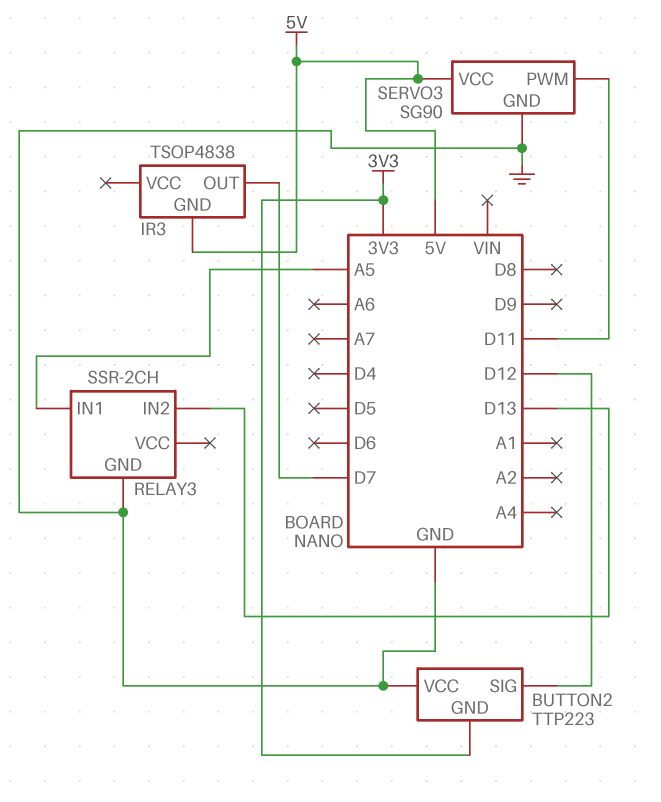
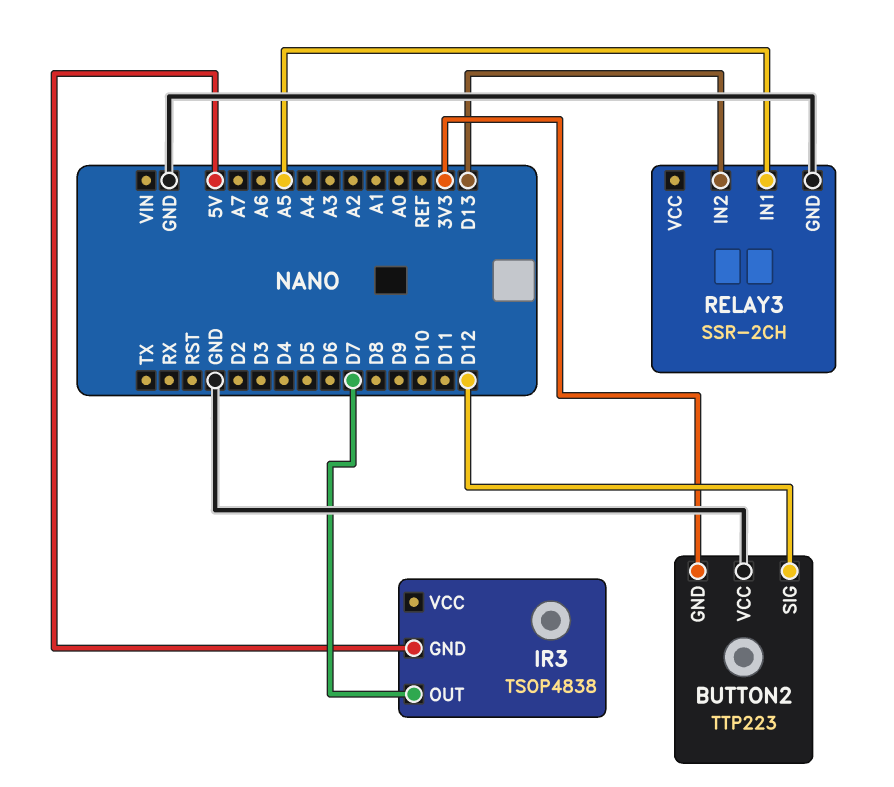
SERVO3: SG90 -> none
SERVO3 pin GND: GND -> none
SERVO3 pin PWM: D11 -> none
SERVO3 pin VCC: 5V -> none

